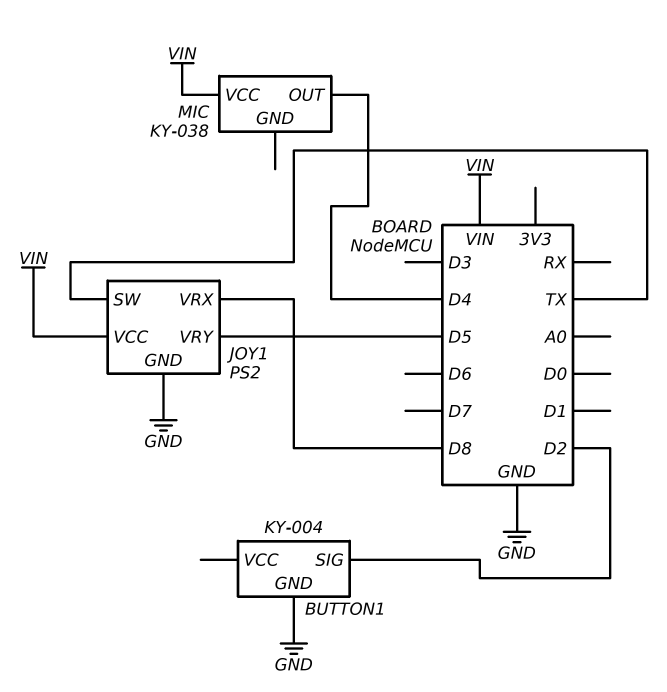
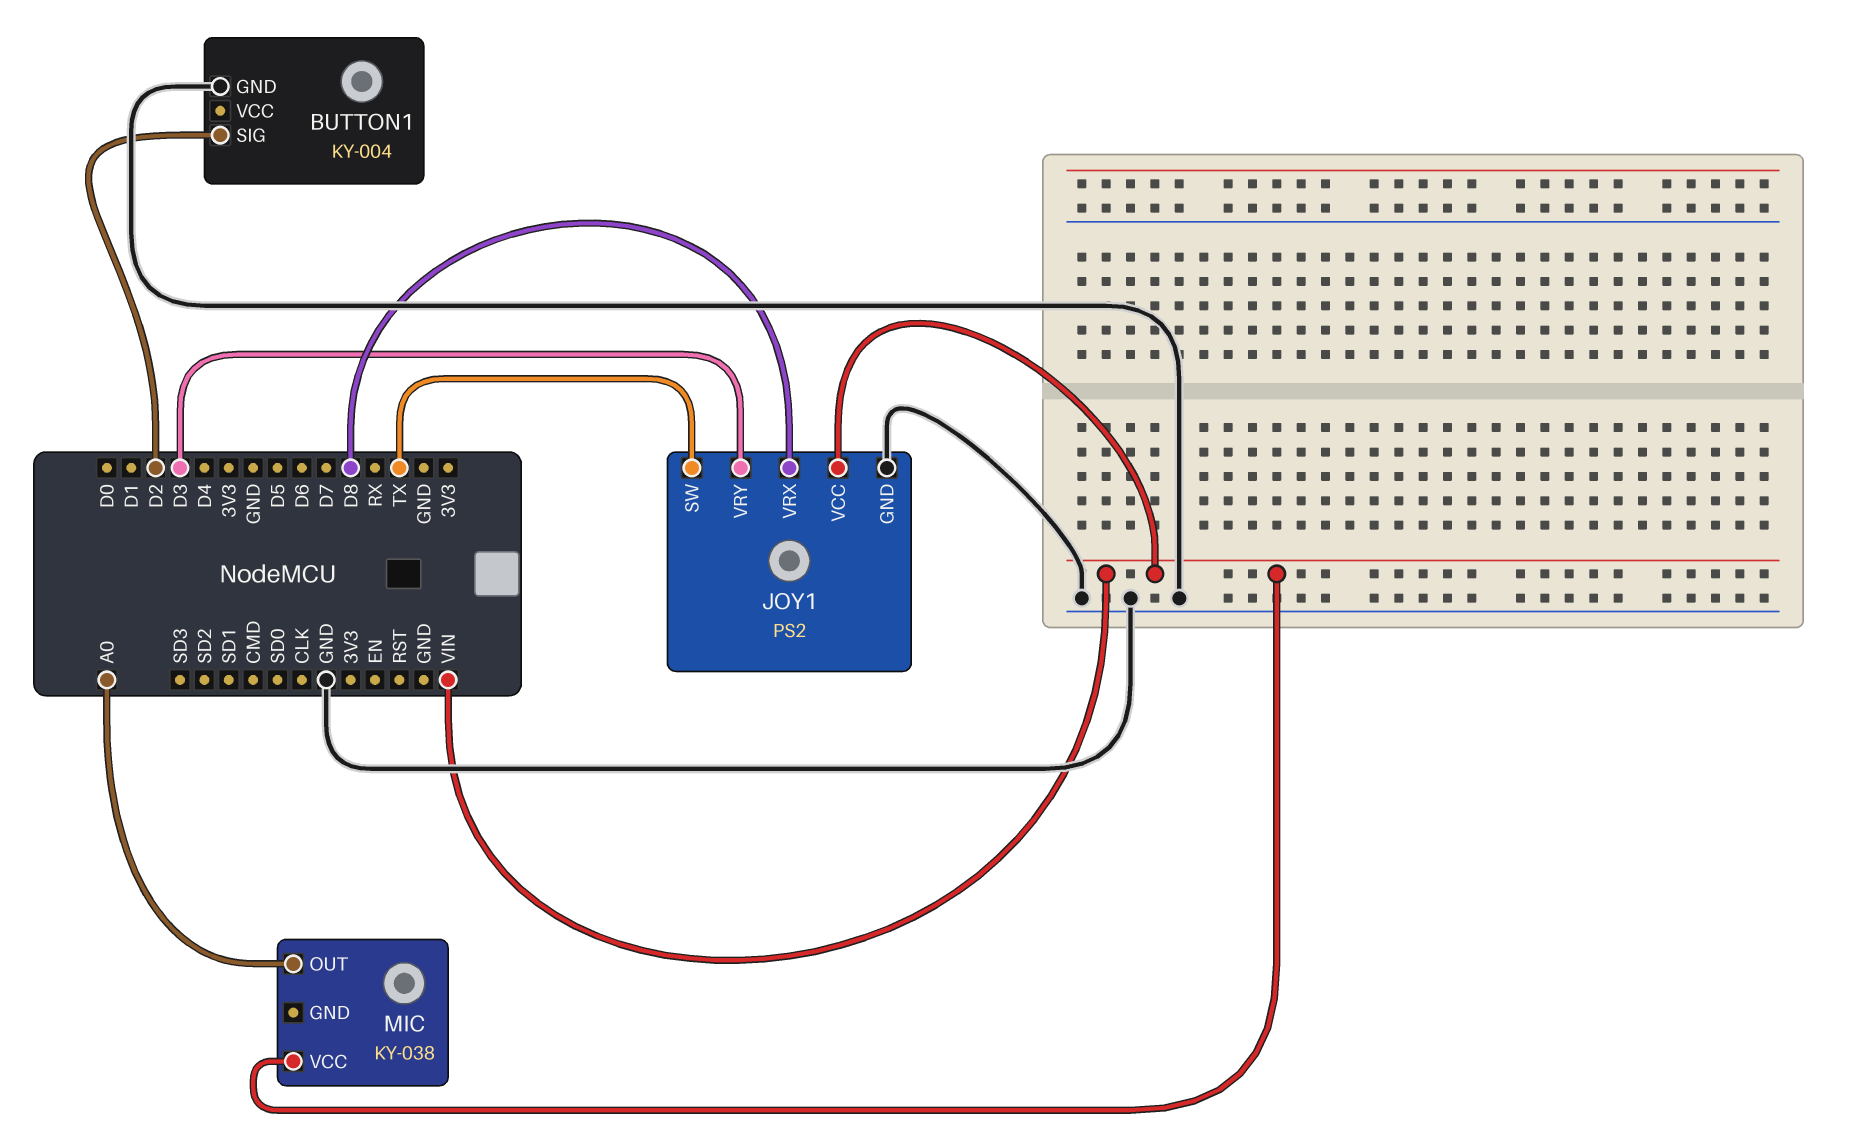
JOY1 pin VRY: D5 -> D3
MIC pin OUT: D4 -> A0

